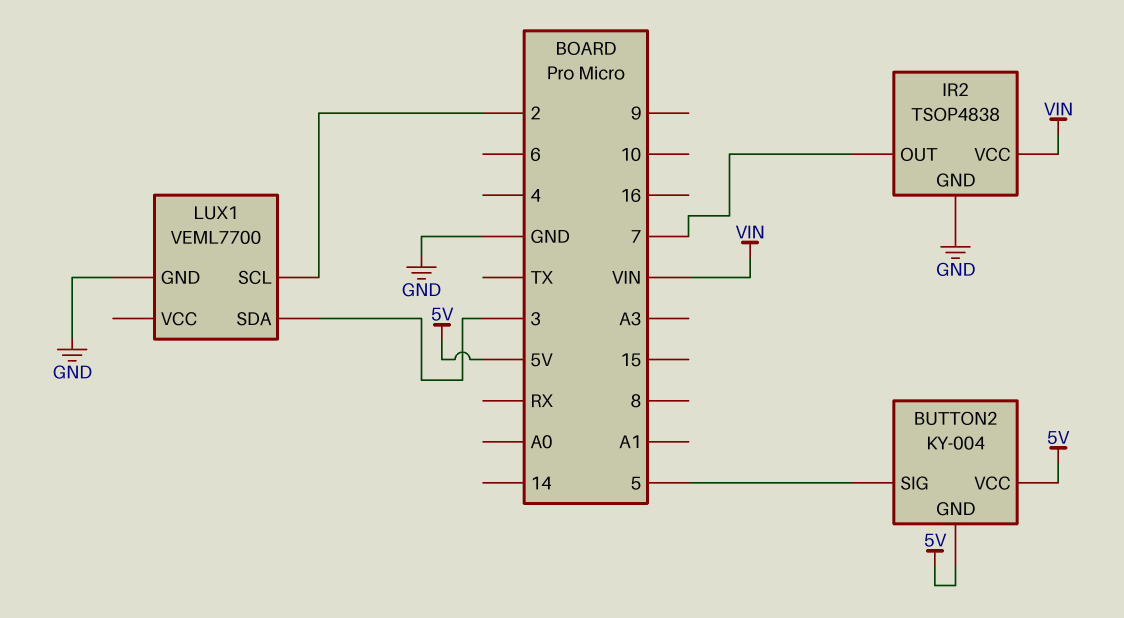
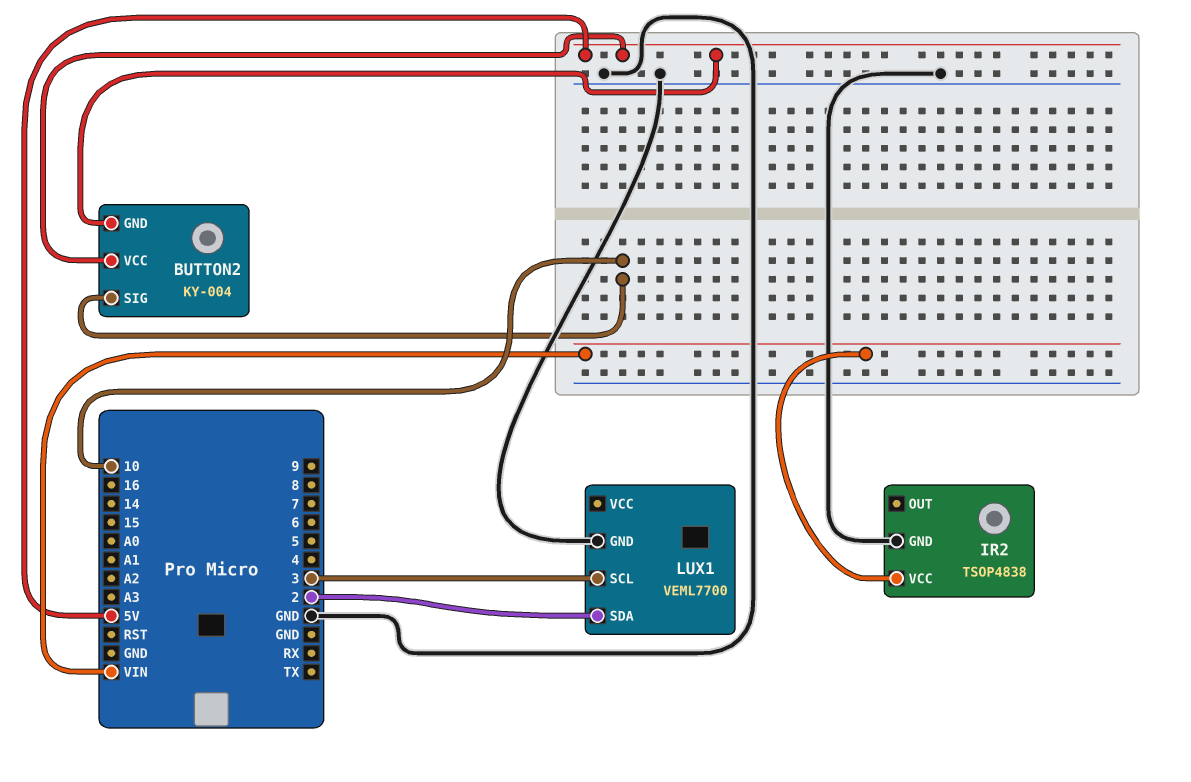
BUTTON2 pin SIG: 5 -> 10
IR2 pin OUT: 7 -> none
LUX1 pin SCL: 2 -> 3
LUX1 pin SDA: 3 -> 2

